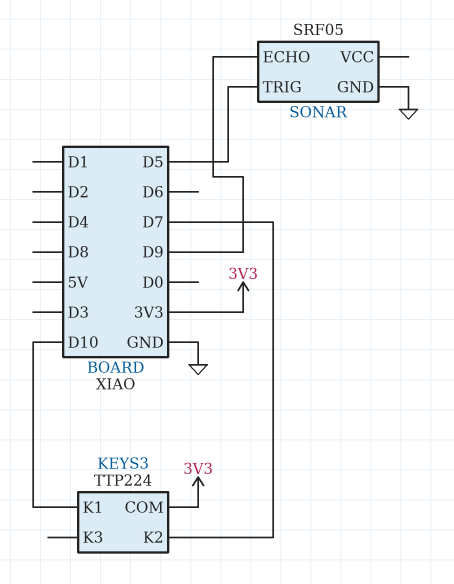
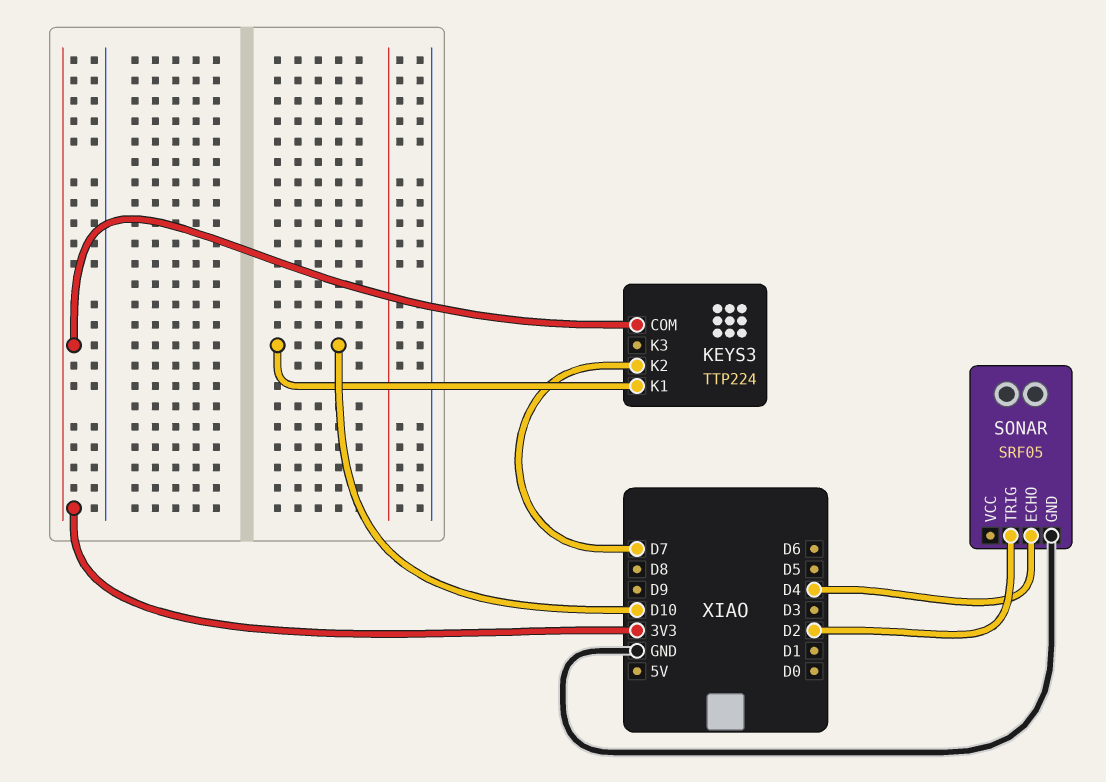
SONAR pin ECHO: D9 -> D4
SONAR pin TRIG: D5 -> D2

